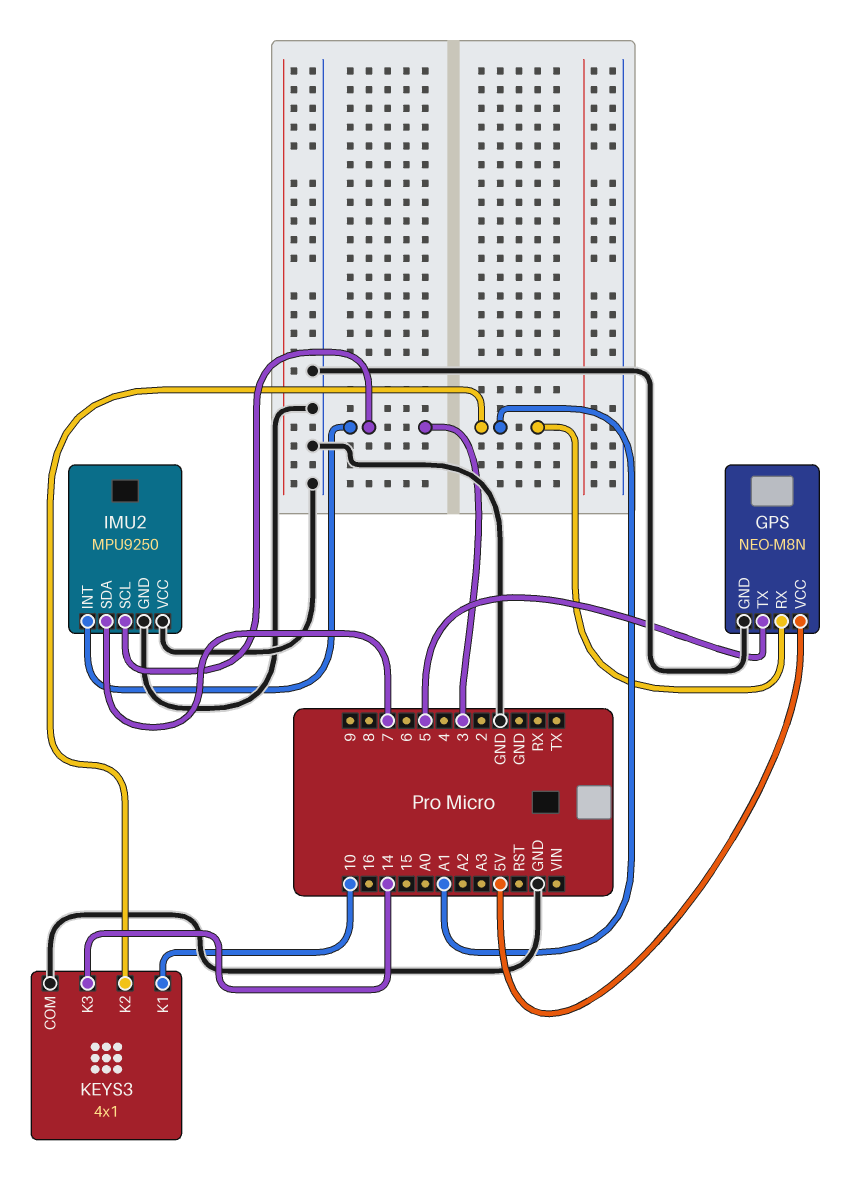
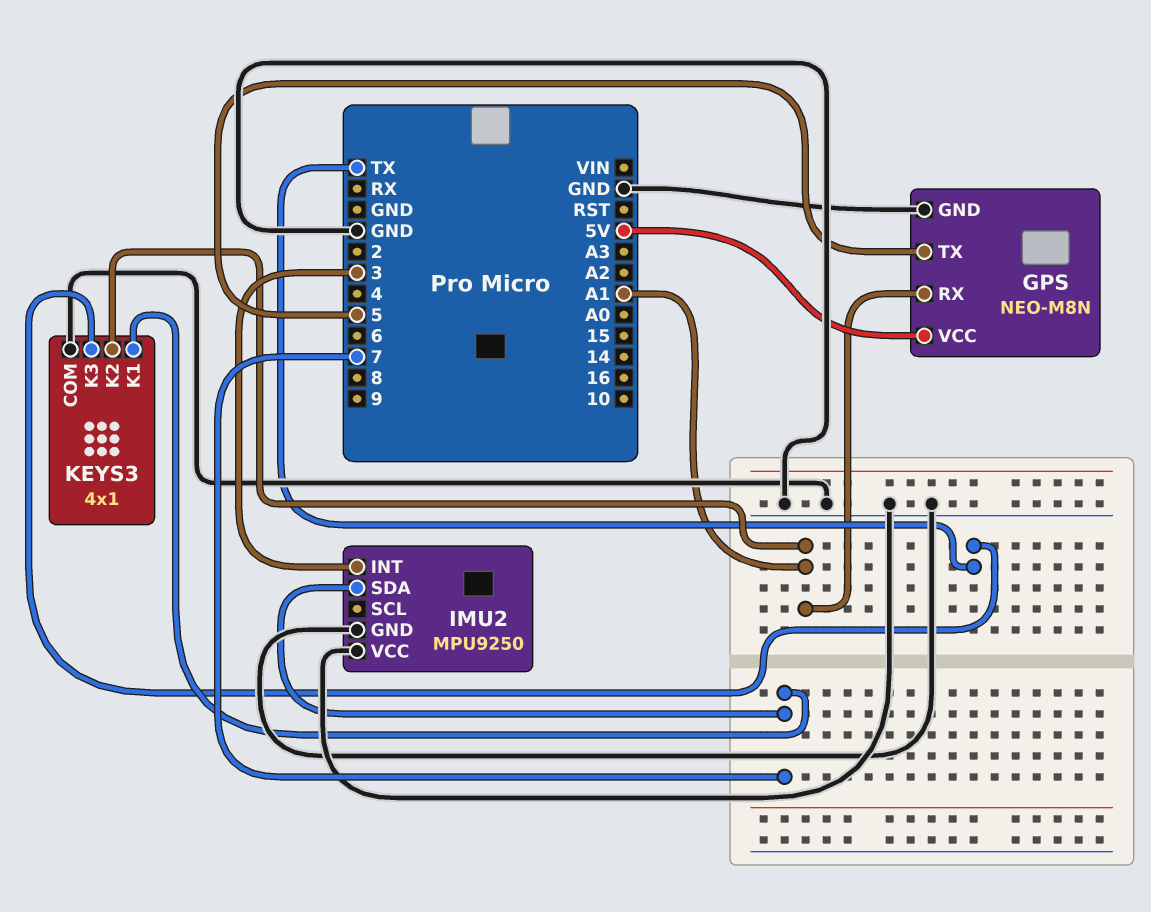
IMU2 pin SCL: 3 -> none
KEYS3 pin K1: 10 -> 7
KEYS3 pin K3: 14 -> TX

